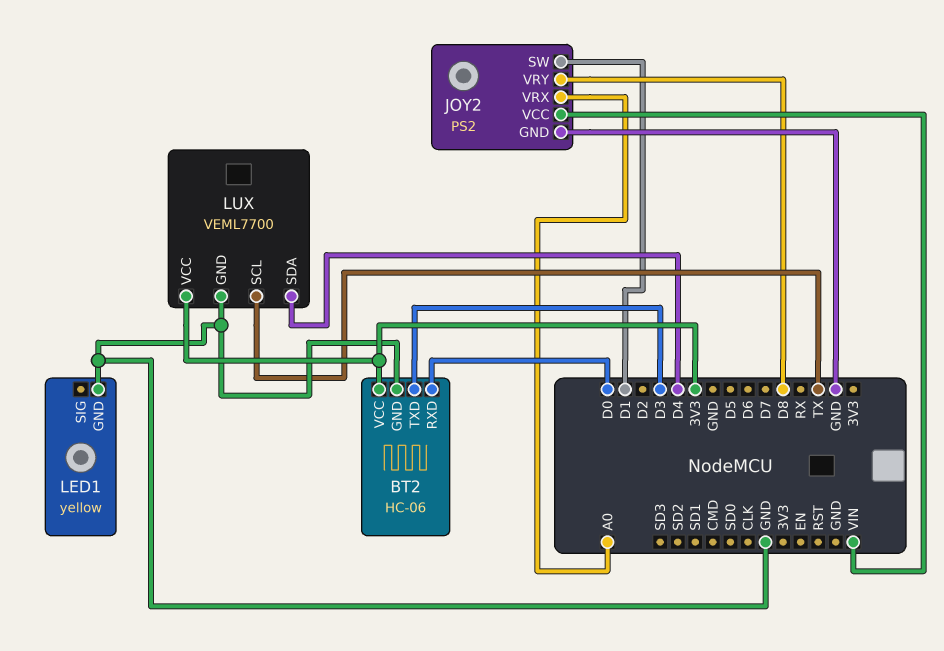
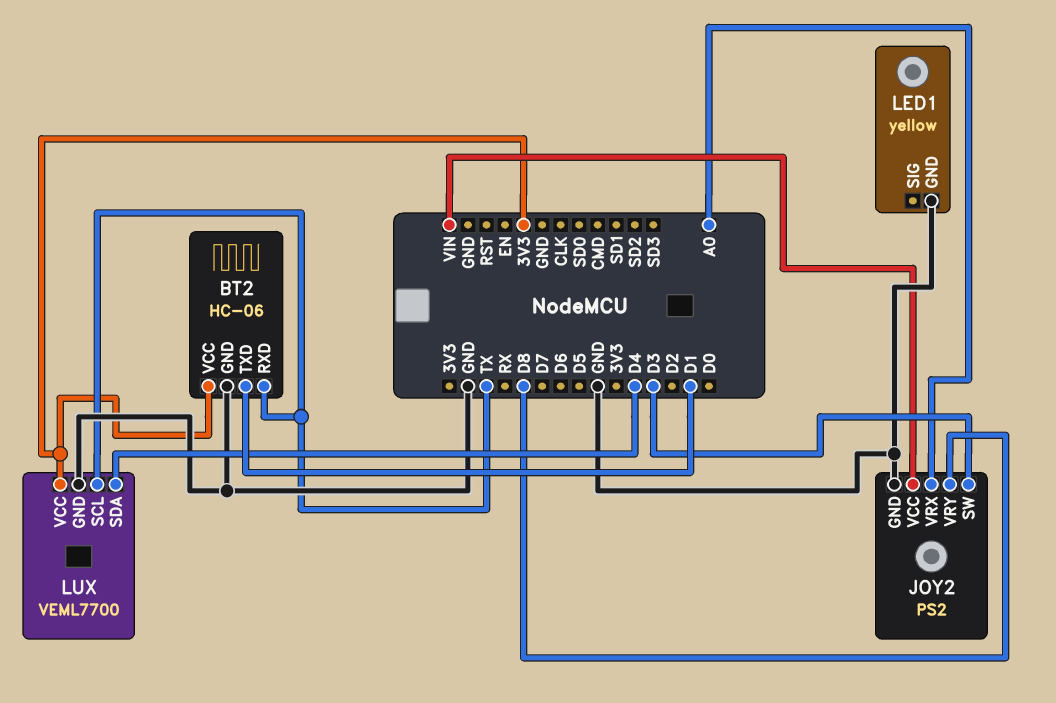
BT2 pin RXD: D0 -> TX
BT2 pin TXD: D3 -> D1
JOY2 pin SW: D1 -> D3

